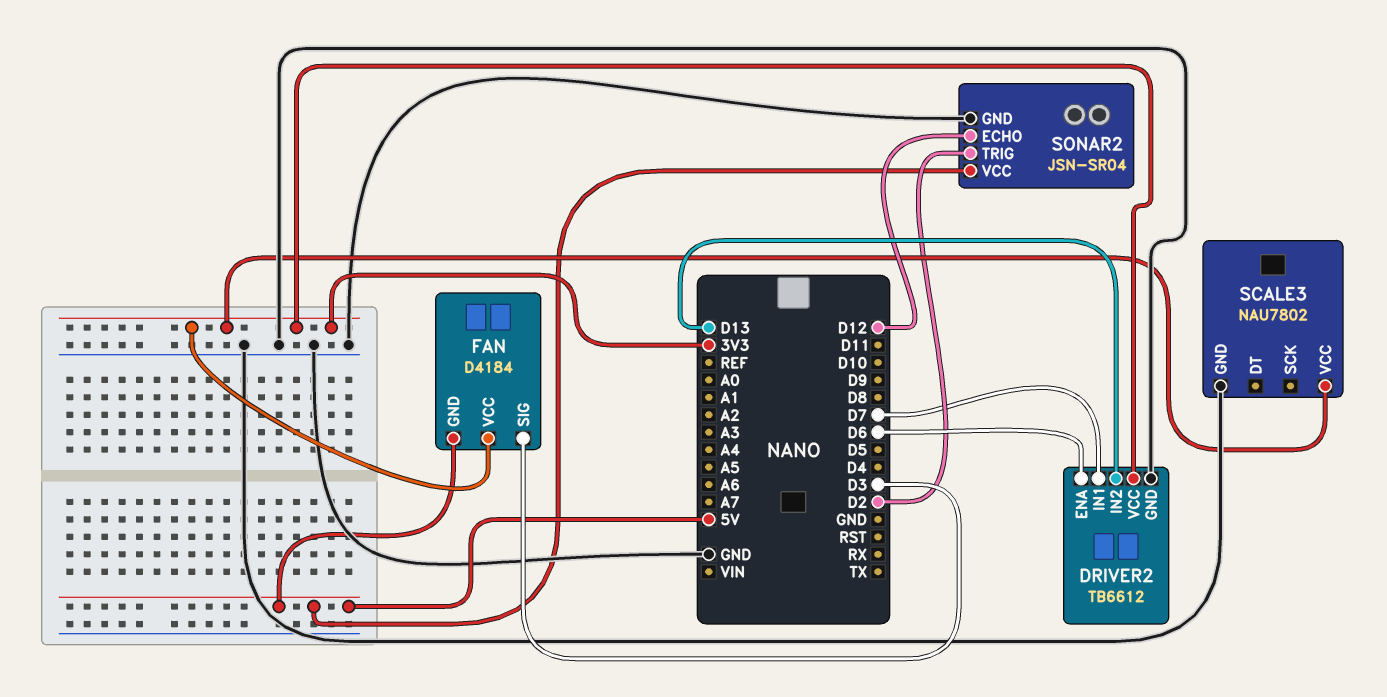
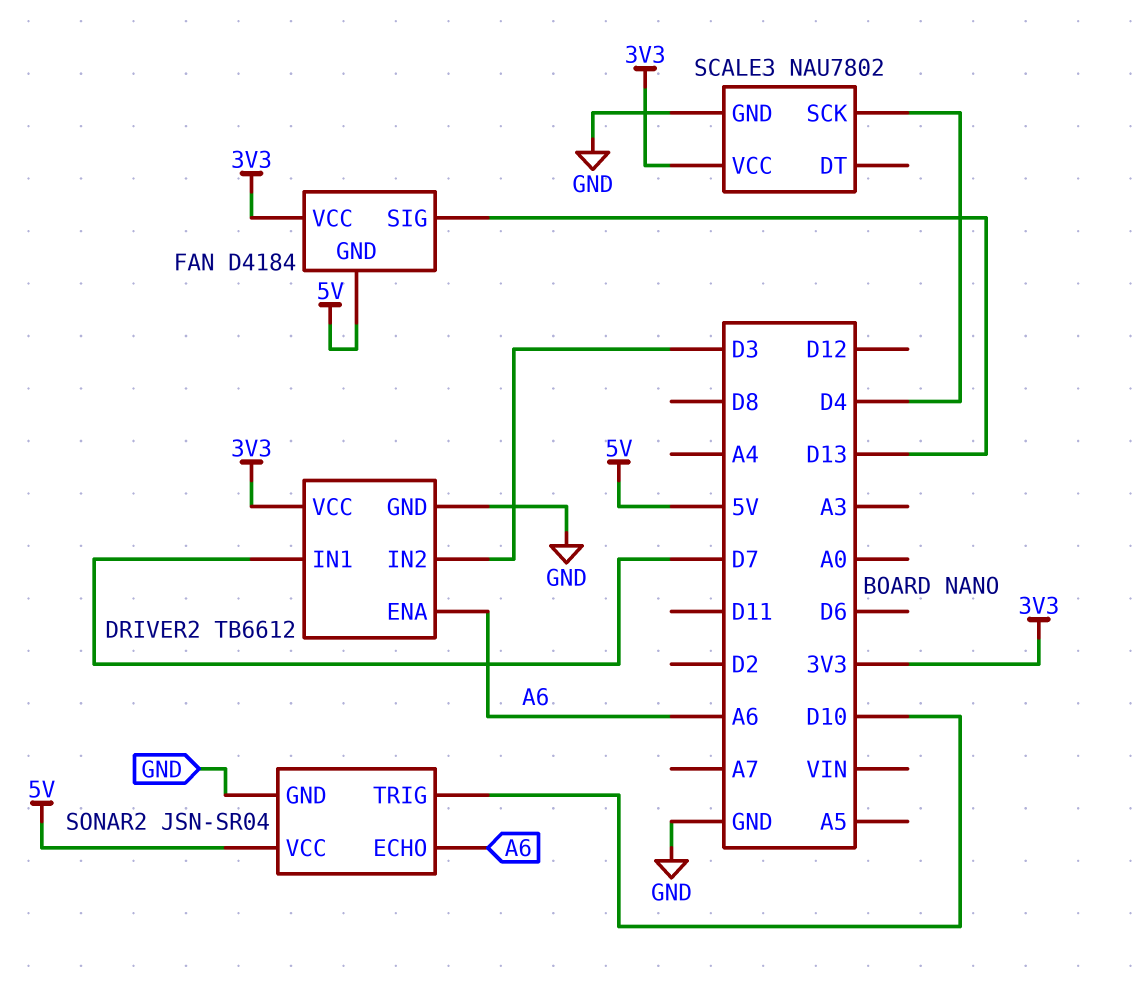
DRIVER2 pin ENA: D6 -> A6
DRIVER2 pin IN2: D13 -> D3
FAN pin SIG: D3 -> D13
SCALE3 pin SCK: none -> D4
SONAR2 pin ECHO: D12 -> A6
SONAR2 pin TRIG: D2 -> D10

